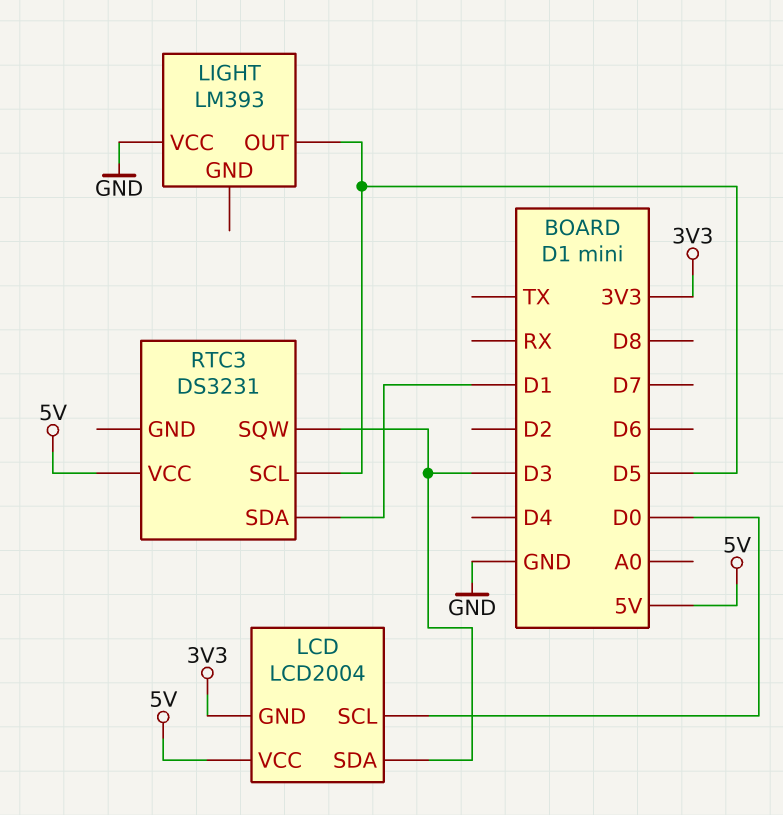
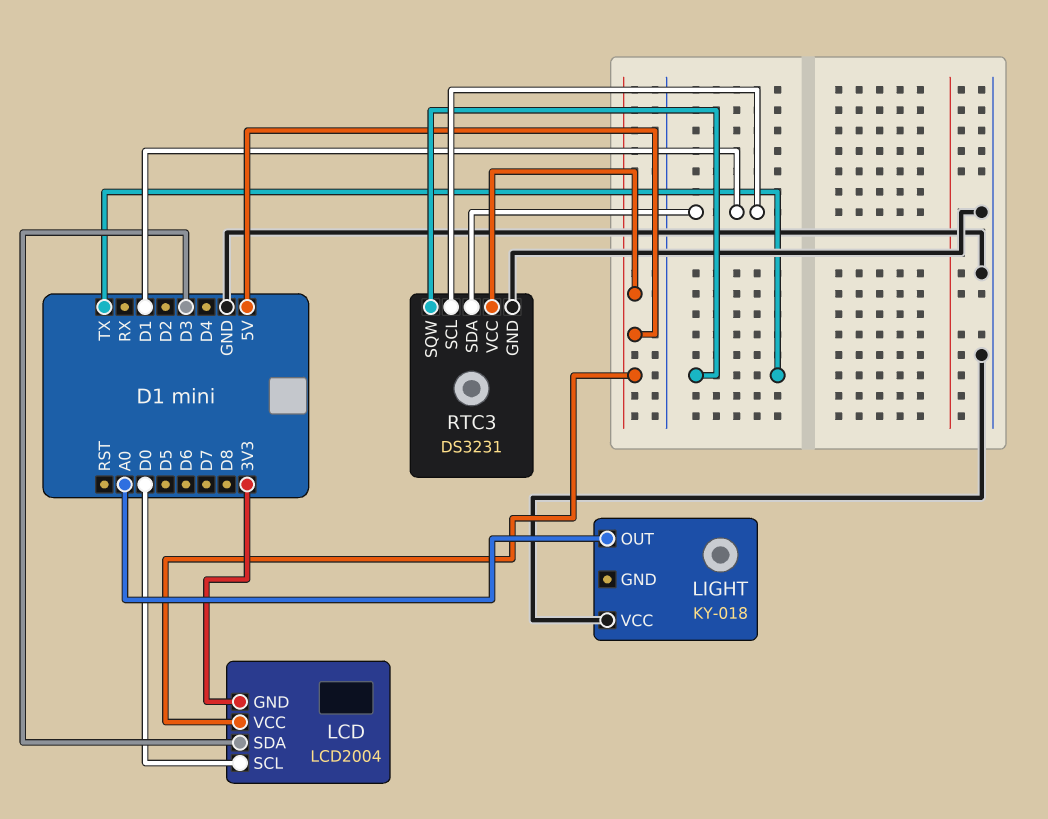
LIGHT: LM393 -> KY-018
LIGHT pin OUT: D5 -> A0
RTC3 pin GND: none -> GND
RTC3 pin SCL: D5 -> D1
RTC3 pin SQW: D3 -> TX

